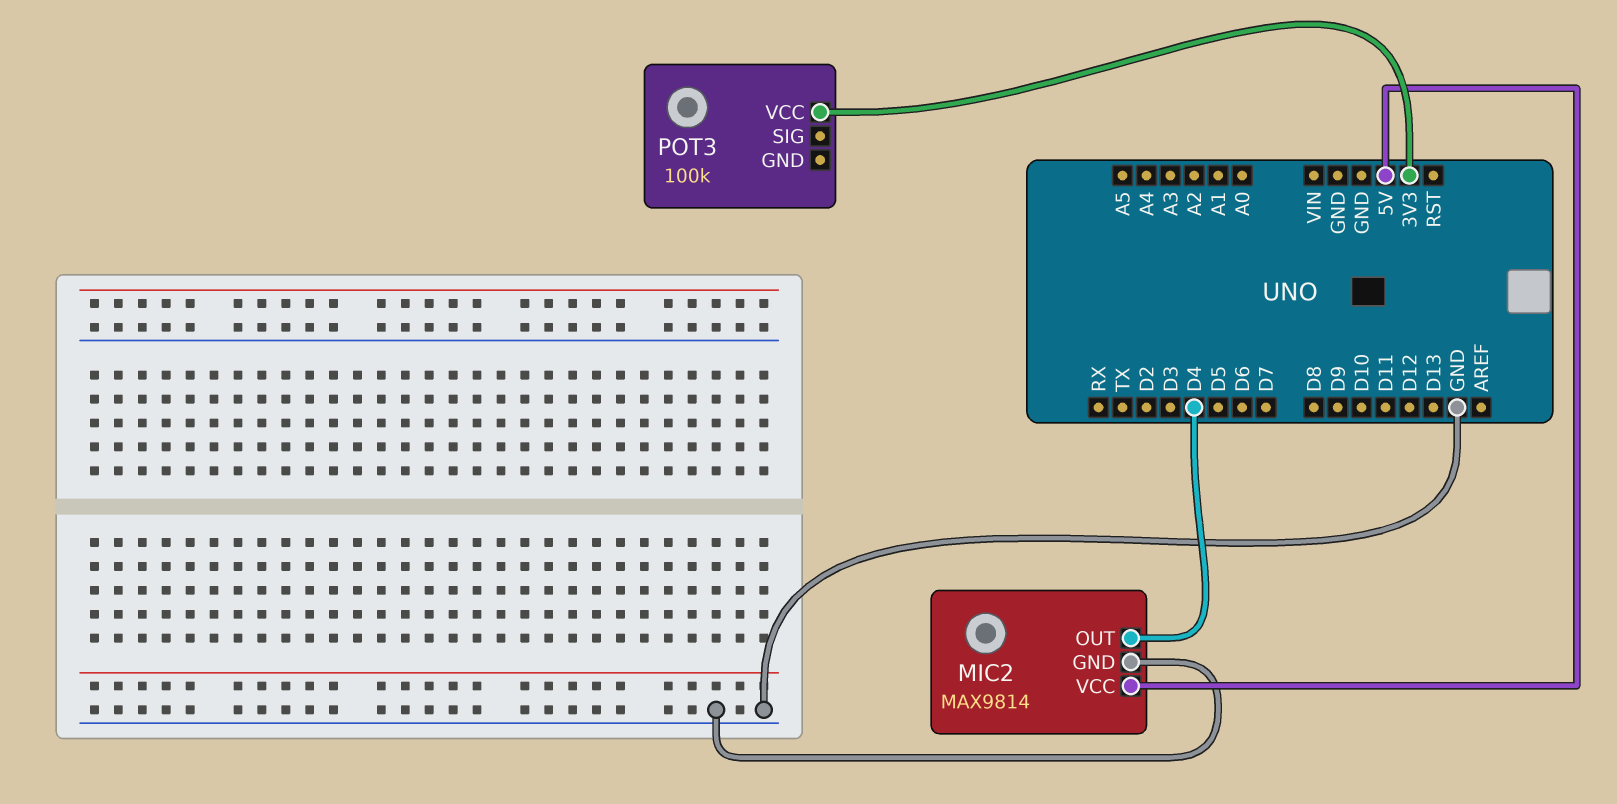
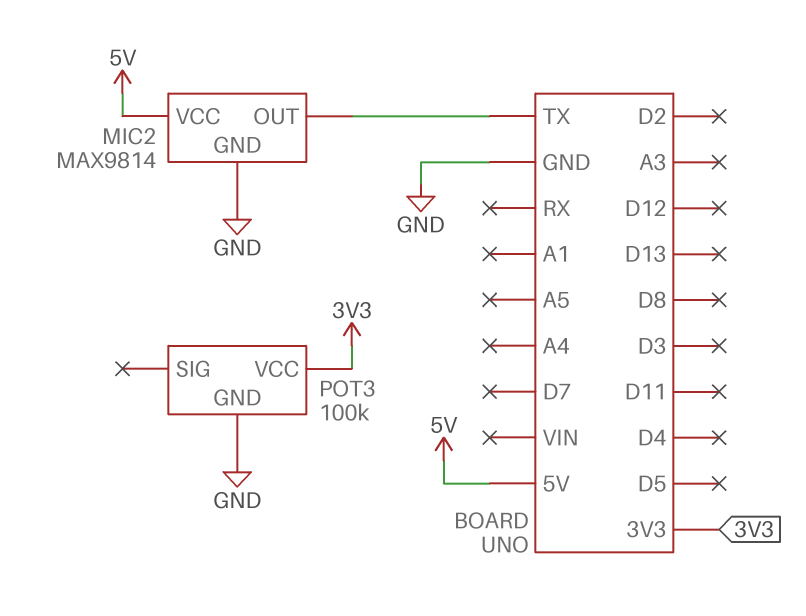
MIC2 pin OUT: D4 -> TX
POT3 pin GND: none -> GND

